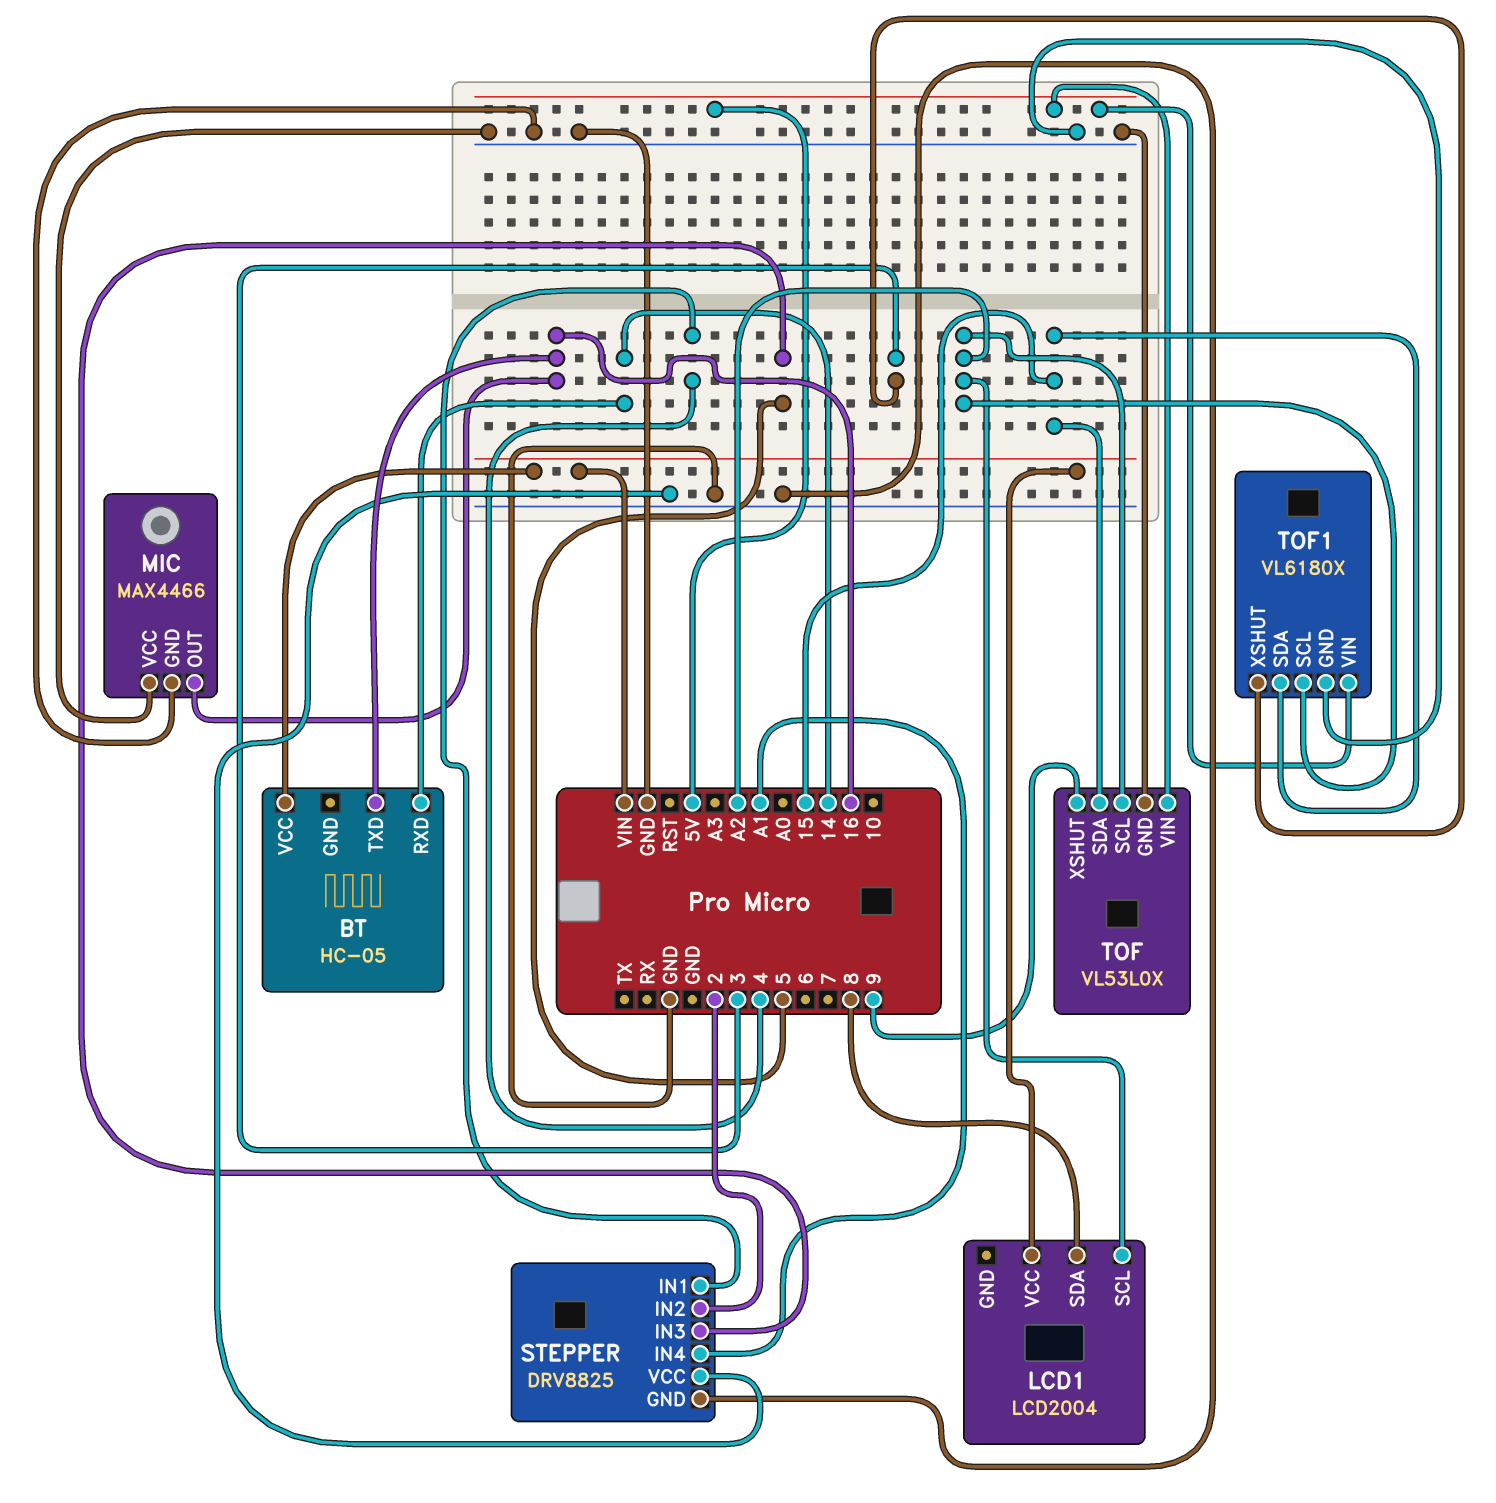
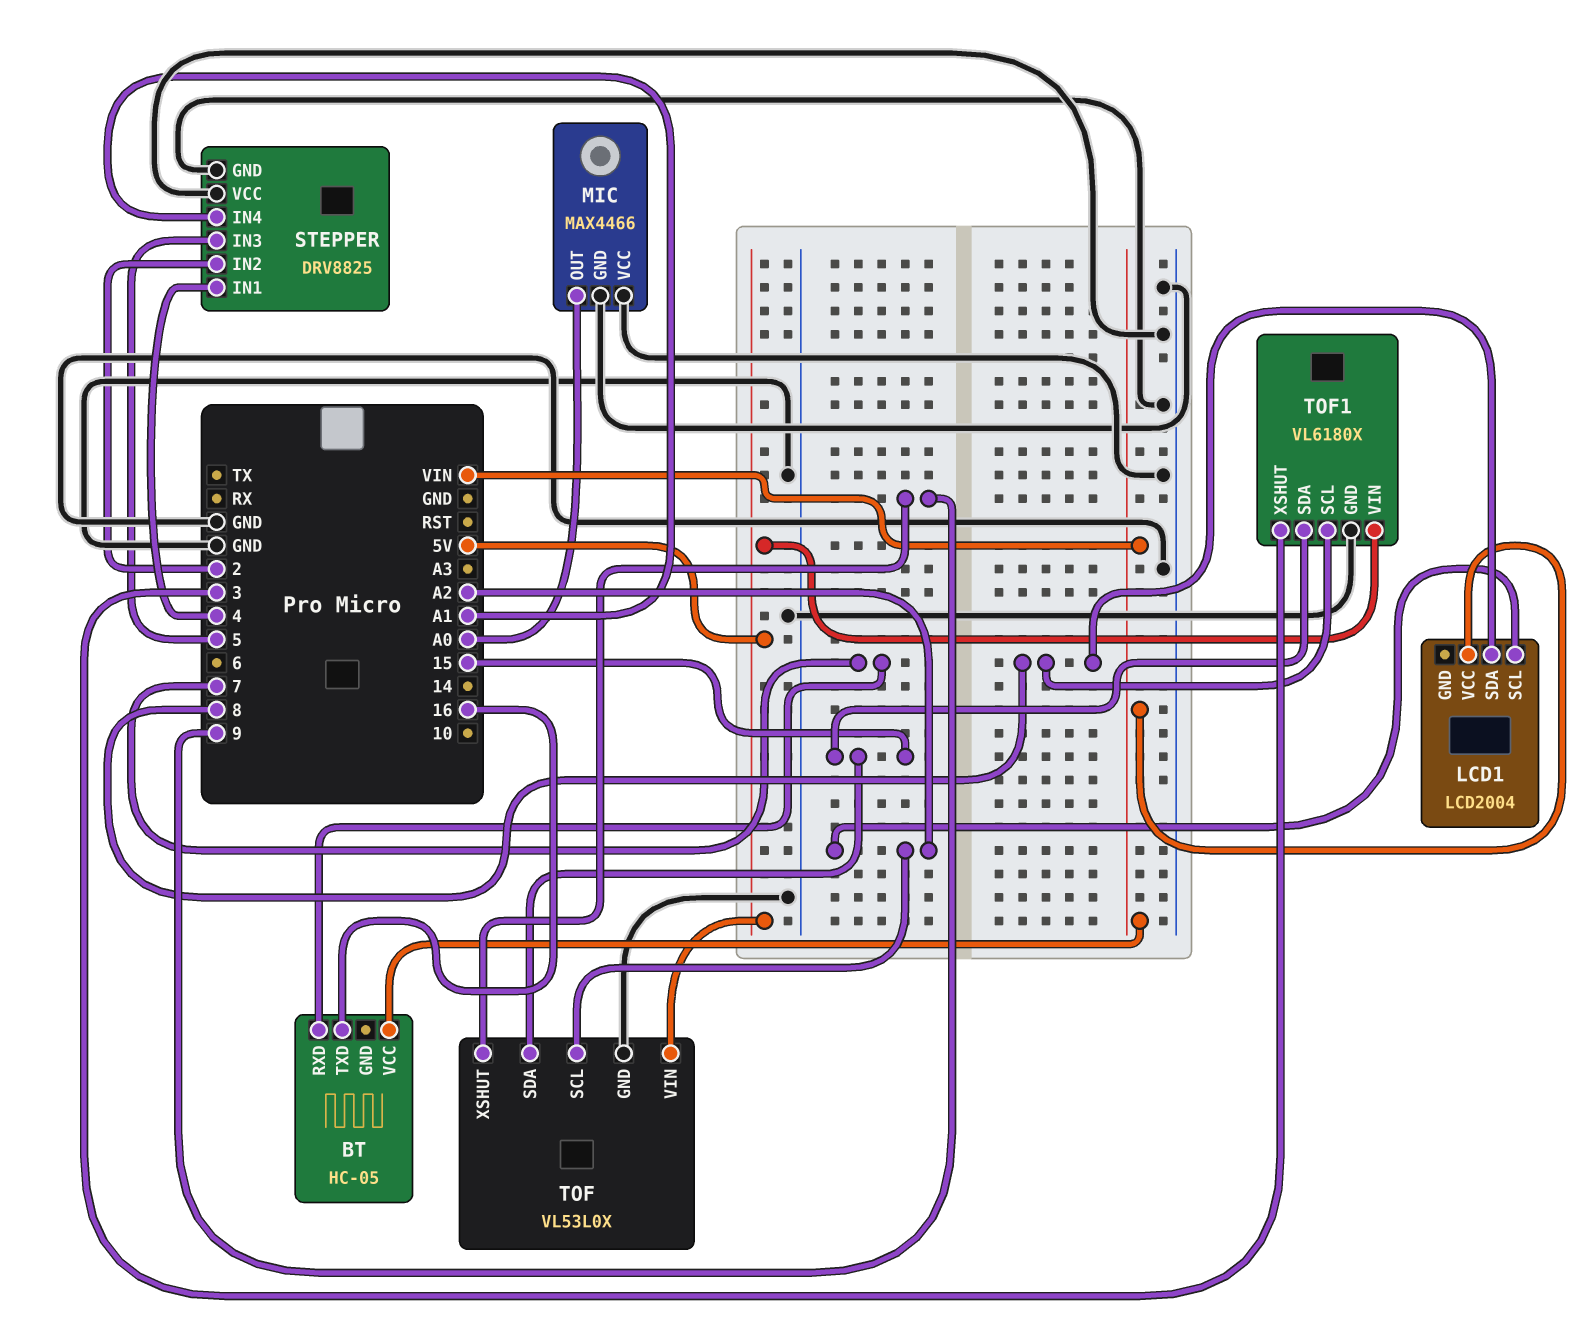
BT pin RXD: 14 -> 7
MIC pin OUT: 16 -> A0
TOF1 pin SCL: A2 -> 8

